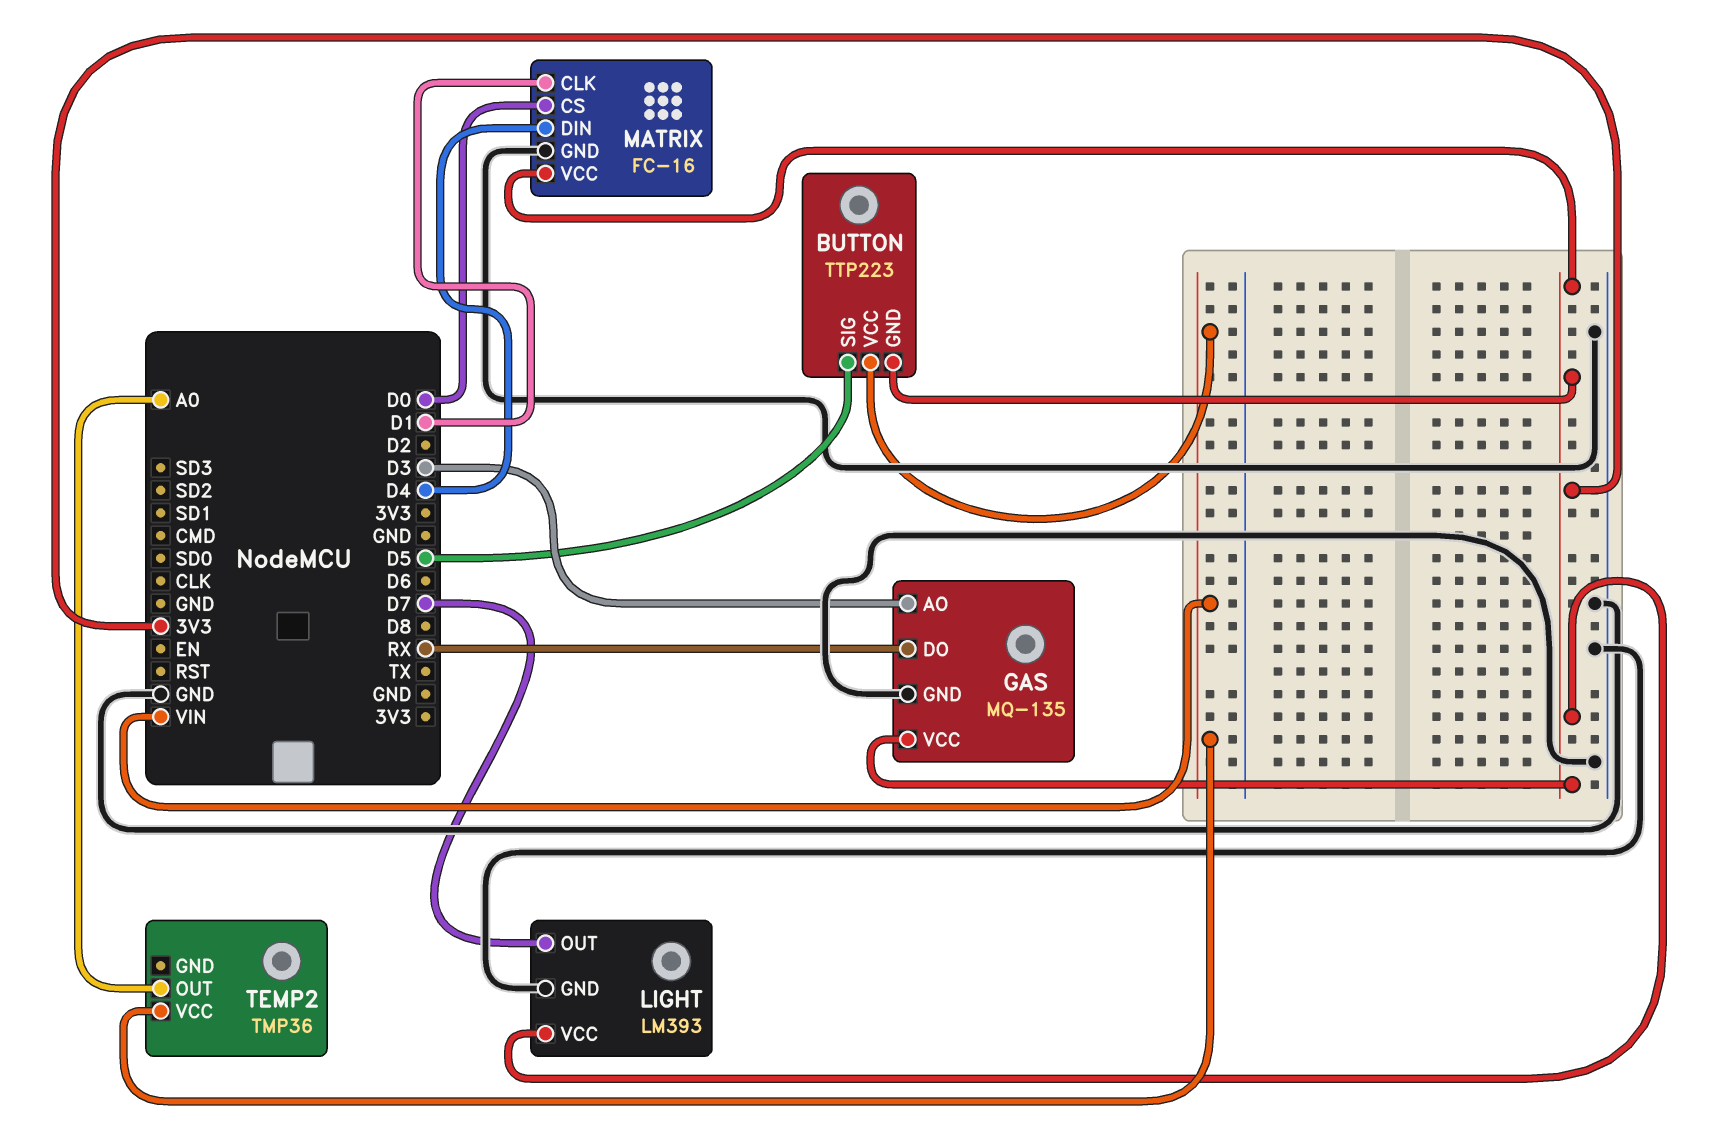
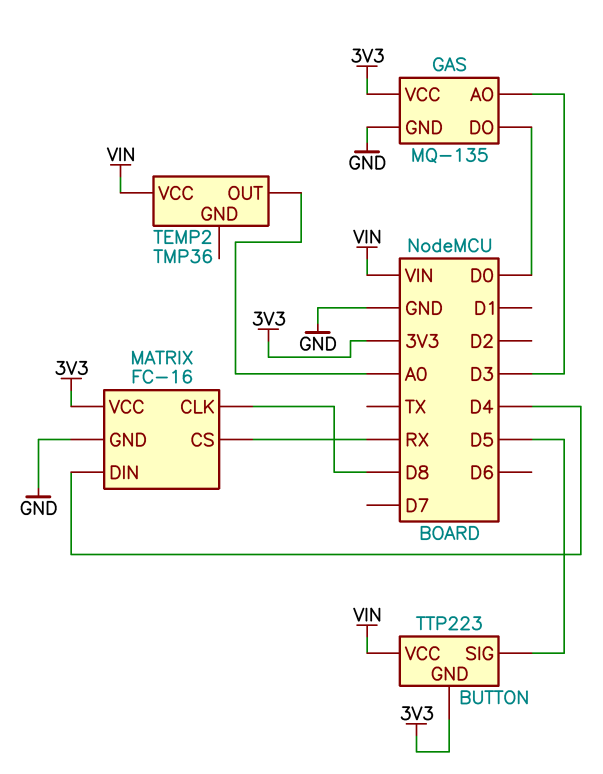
GAS pin DO: RX -> D0
LIGHT: LM393 -> none
LIGHT pin GND: GND -> none
LIGHT pin OUT: D7 -> none
LIGHT pin VCC: 3V3 -> none
MATRIX pin CLK: D1 -> D8
MATRIX pin CS: D0 -> RX

